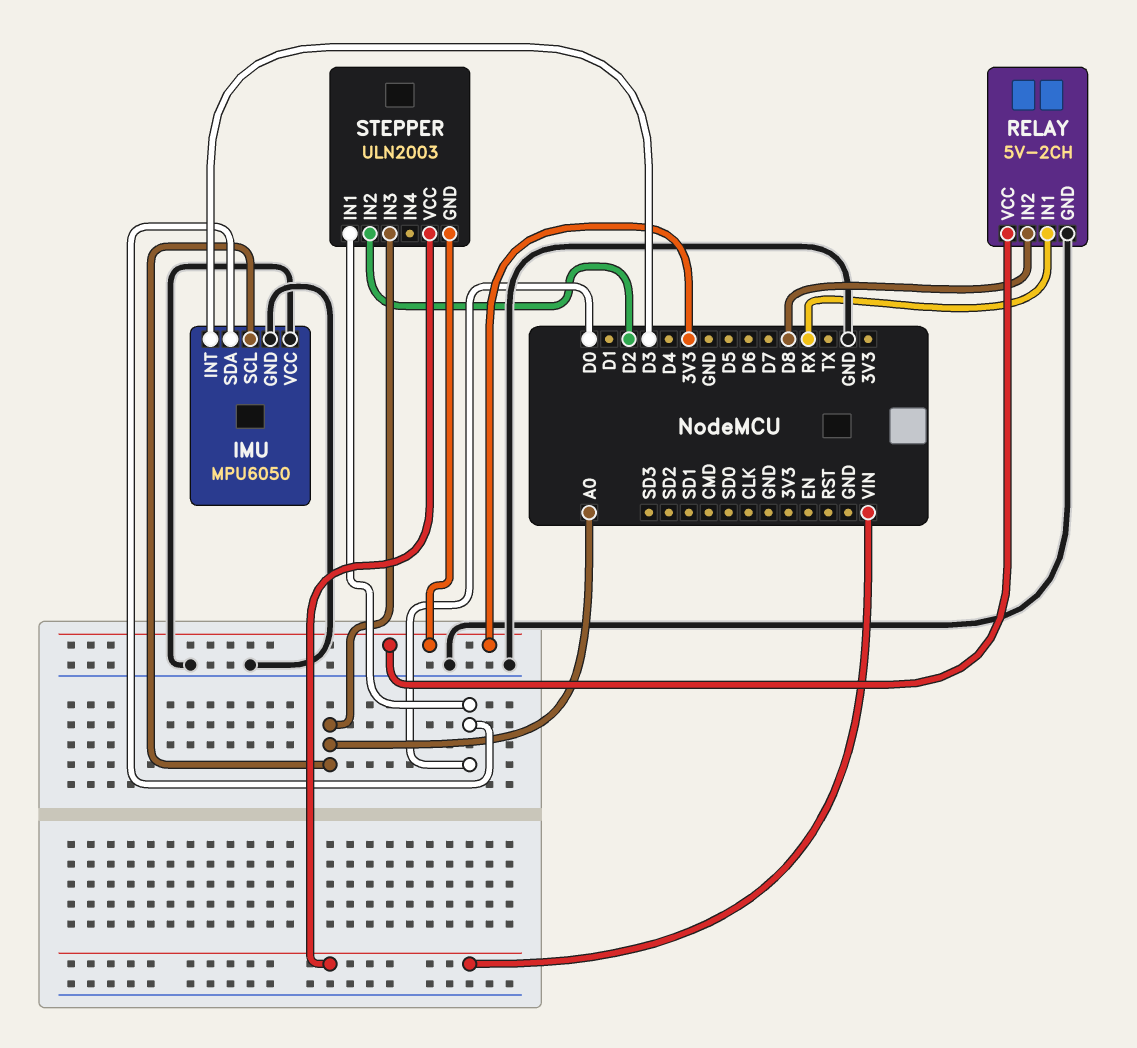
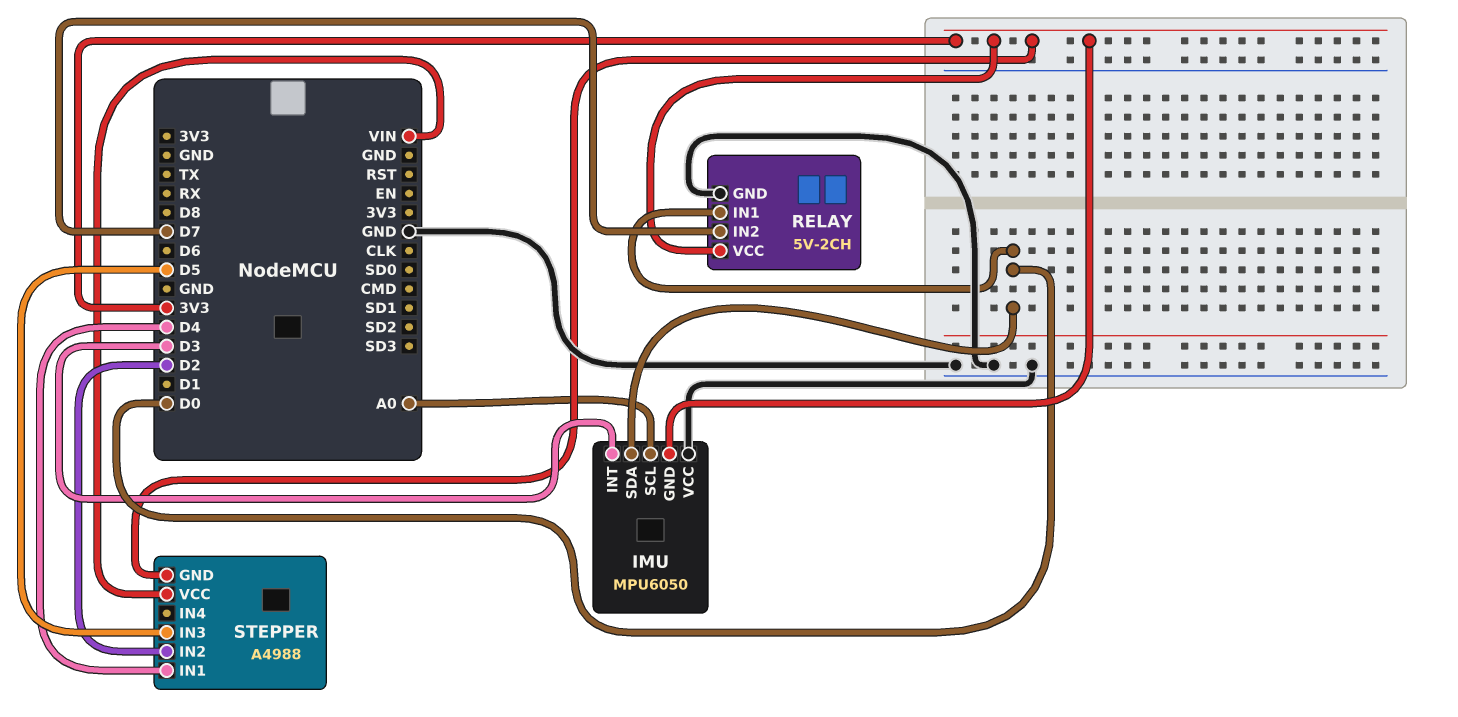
IMU pin GND: GND -> 3V3
RELAY pin IN1: RX -> D0
RELAY pin IN2: D8 -> D7
STEPPER: ULN2003 -> A4988
STEPPER pin IN1: D0 -> D4
STEPPER pin IN3: A0 -> D5

